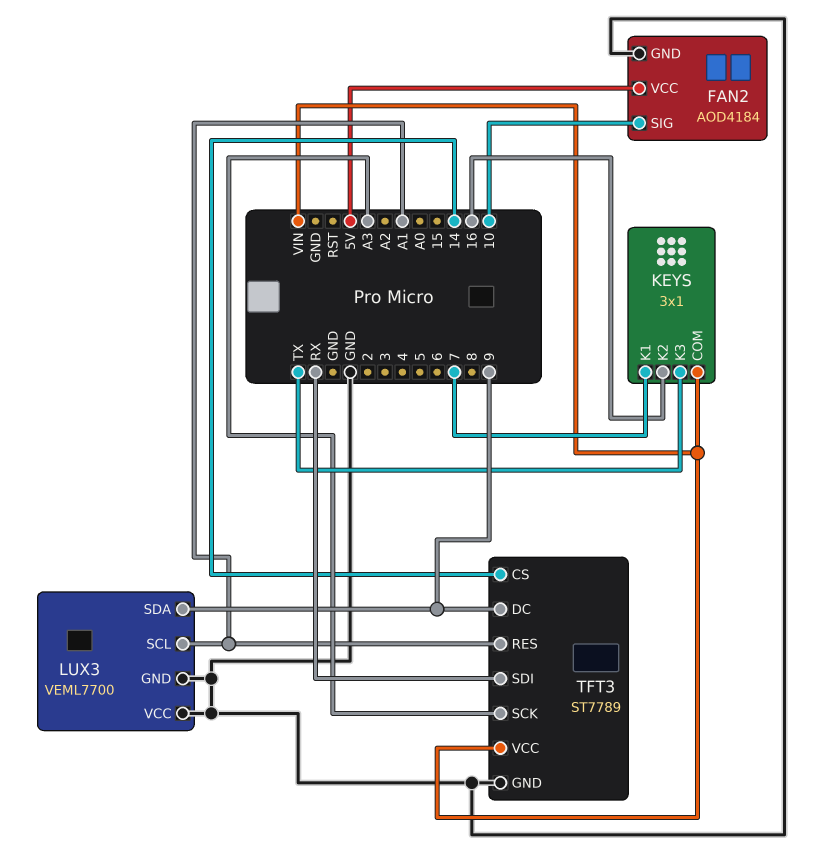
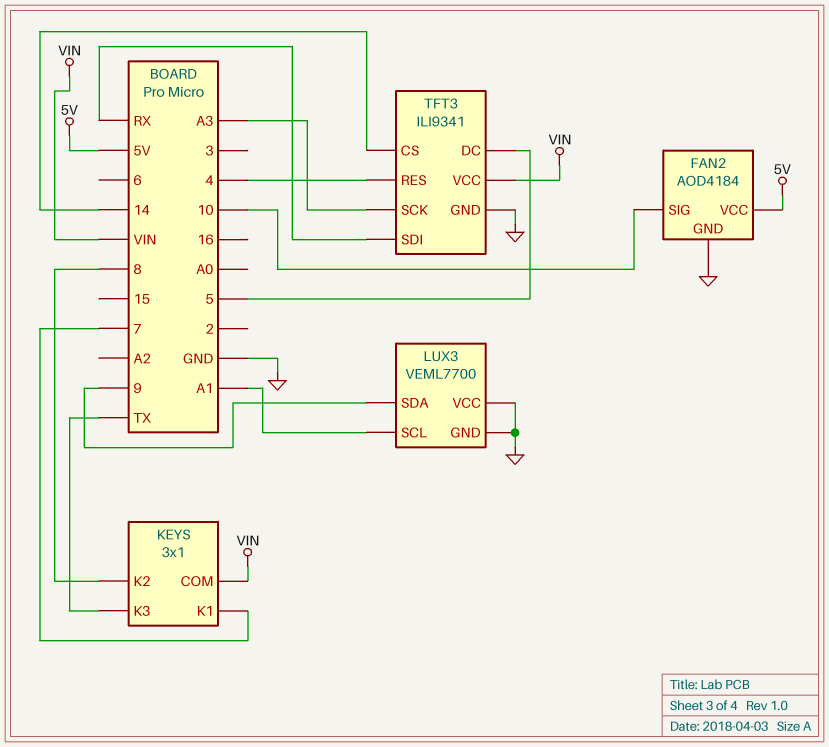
KEYS pin K2: 16 -> 8
TFT3: ST7789 -> ILI9341
TFT3 pin DC: 9 -> 5
TFT3 pin RES: A1 -> 4

